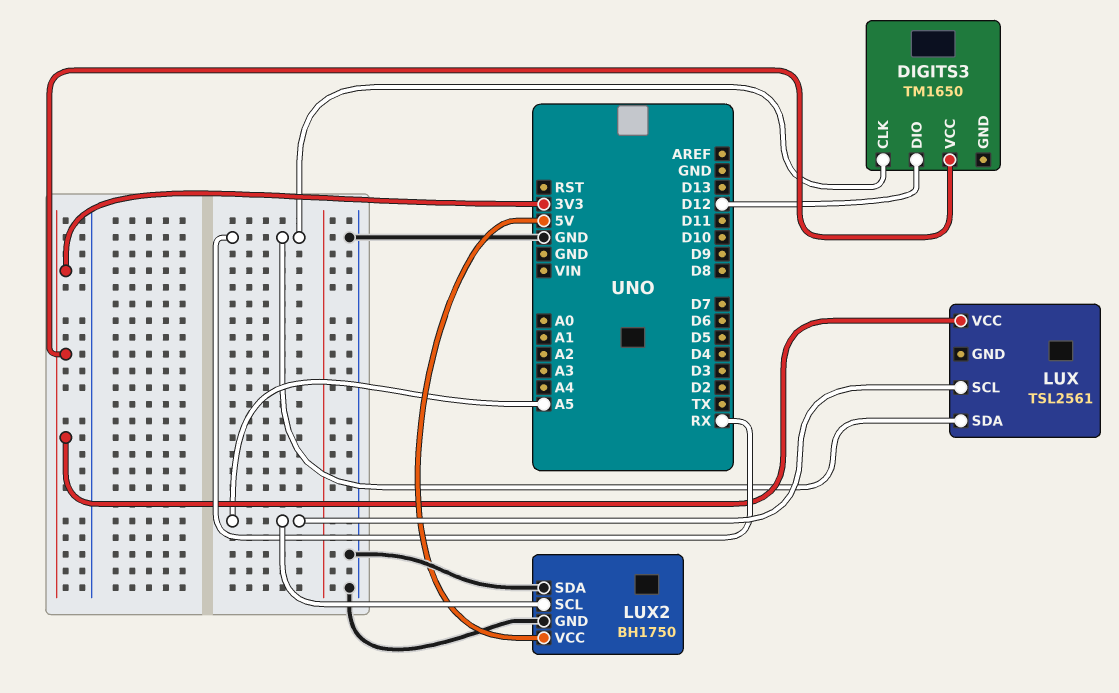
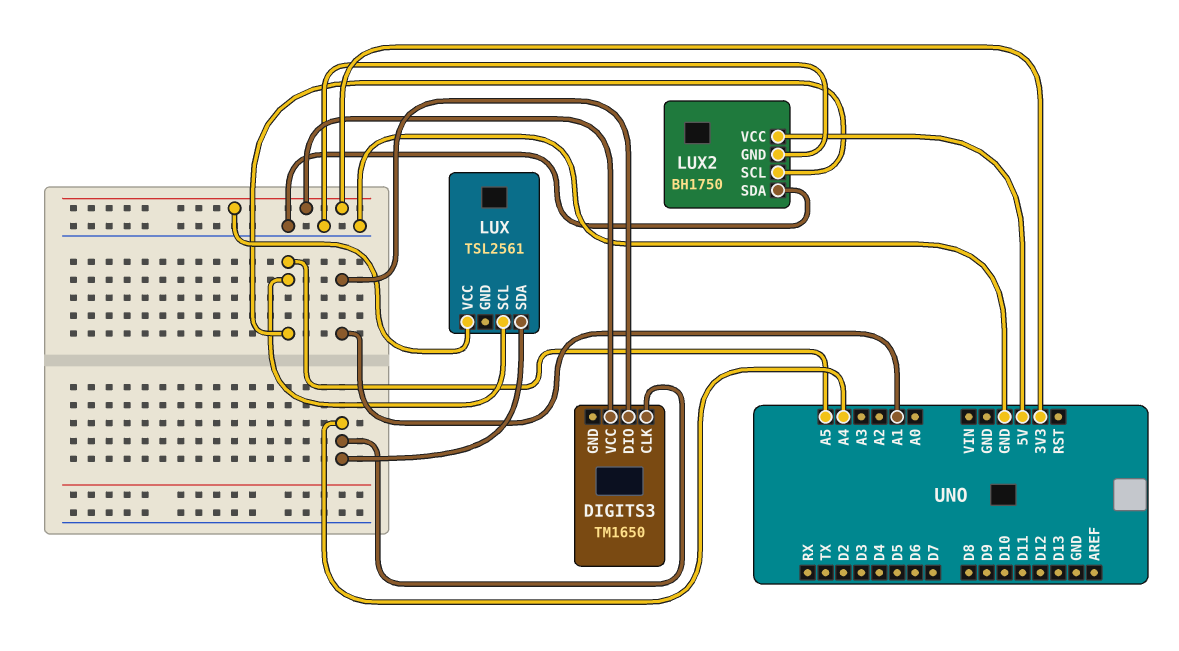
DIGITS3 pin CLK: RX -> A4
DIGITS3 pin DIO: D12 -> A1
LUX pin SDA: RX -> A4

